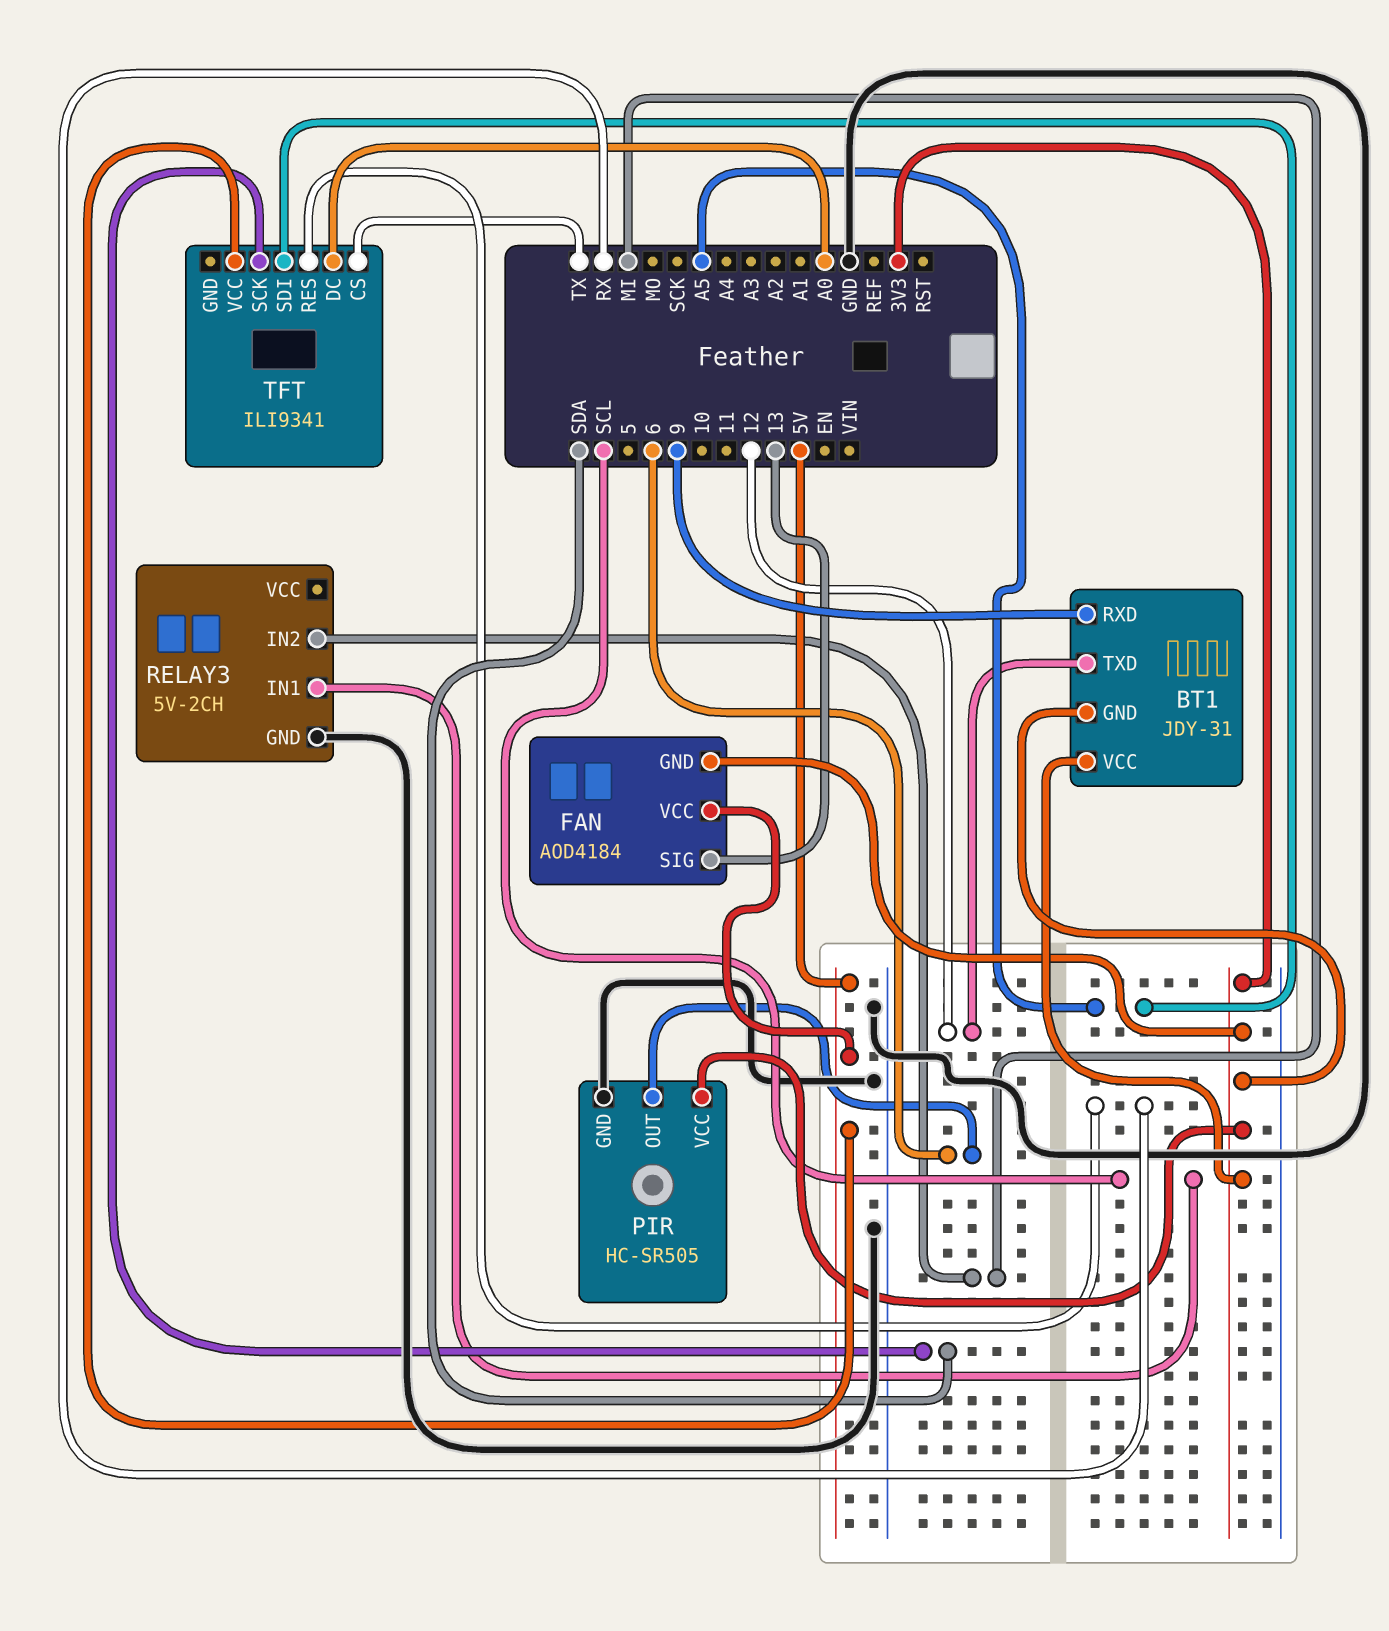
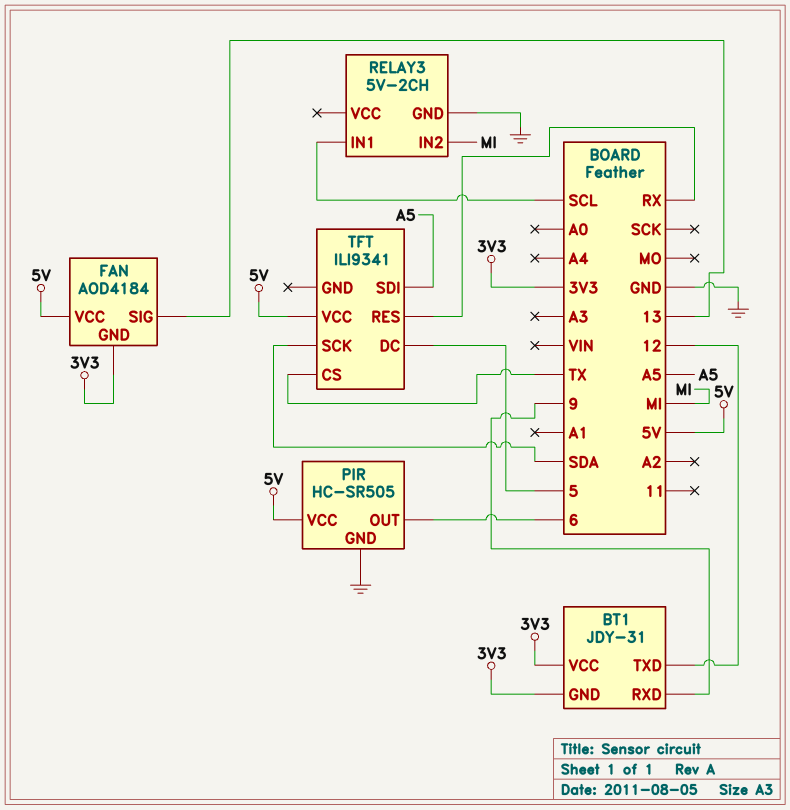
PIR pin VCC: 3V3 -> 5V
TFT pin DC: A0 -> 5

